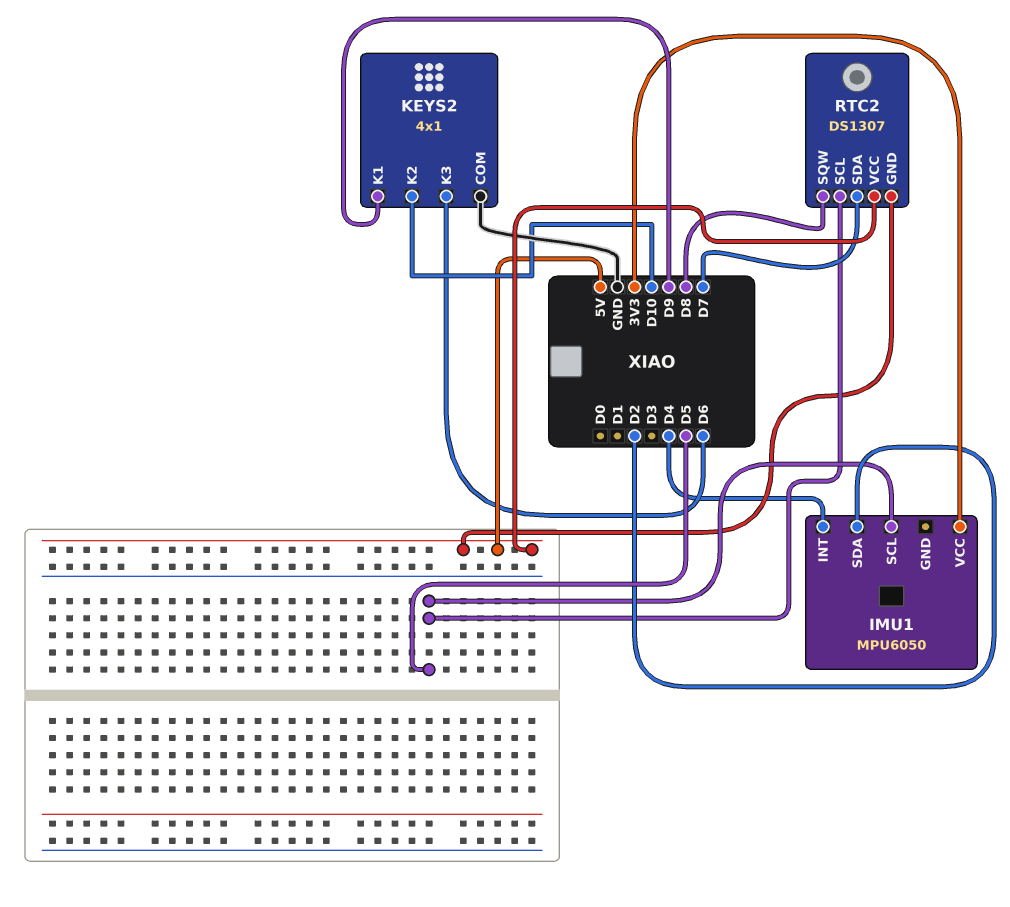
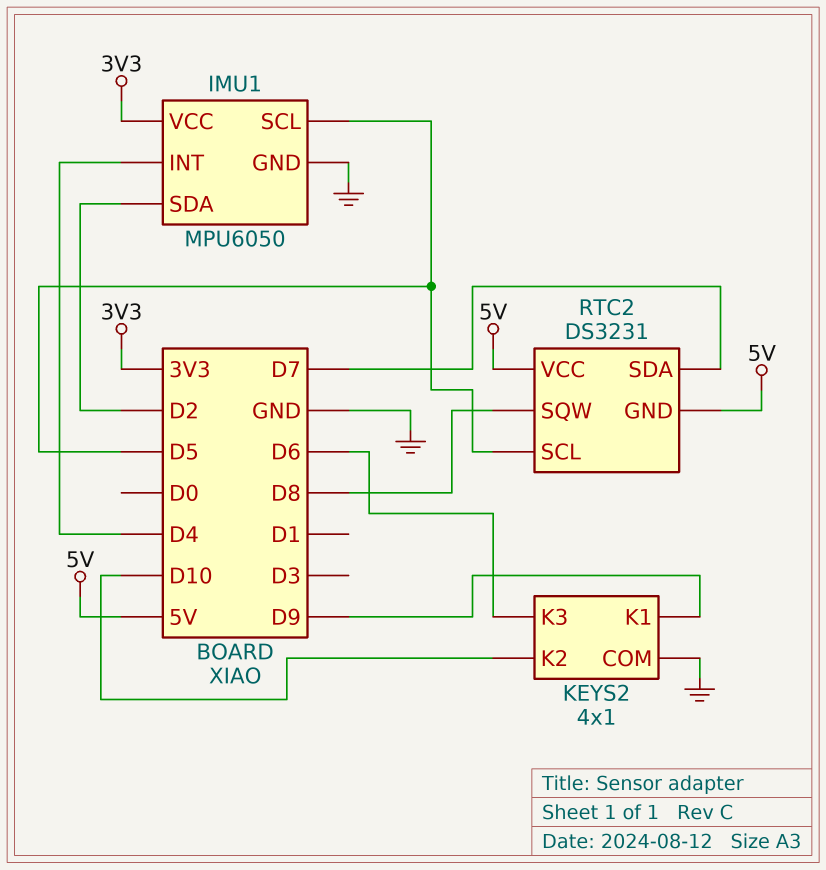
IMU1 pin GND: none -> GND
RTC2: DS1307 -> DS3231

